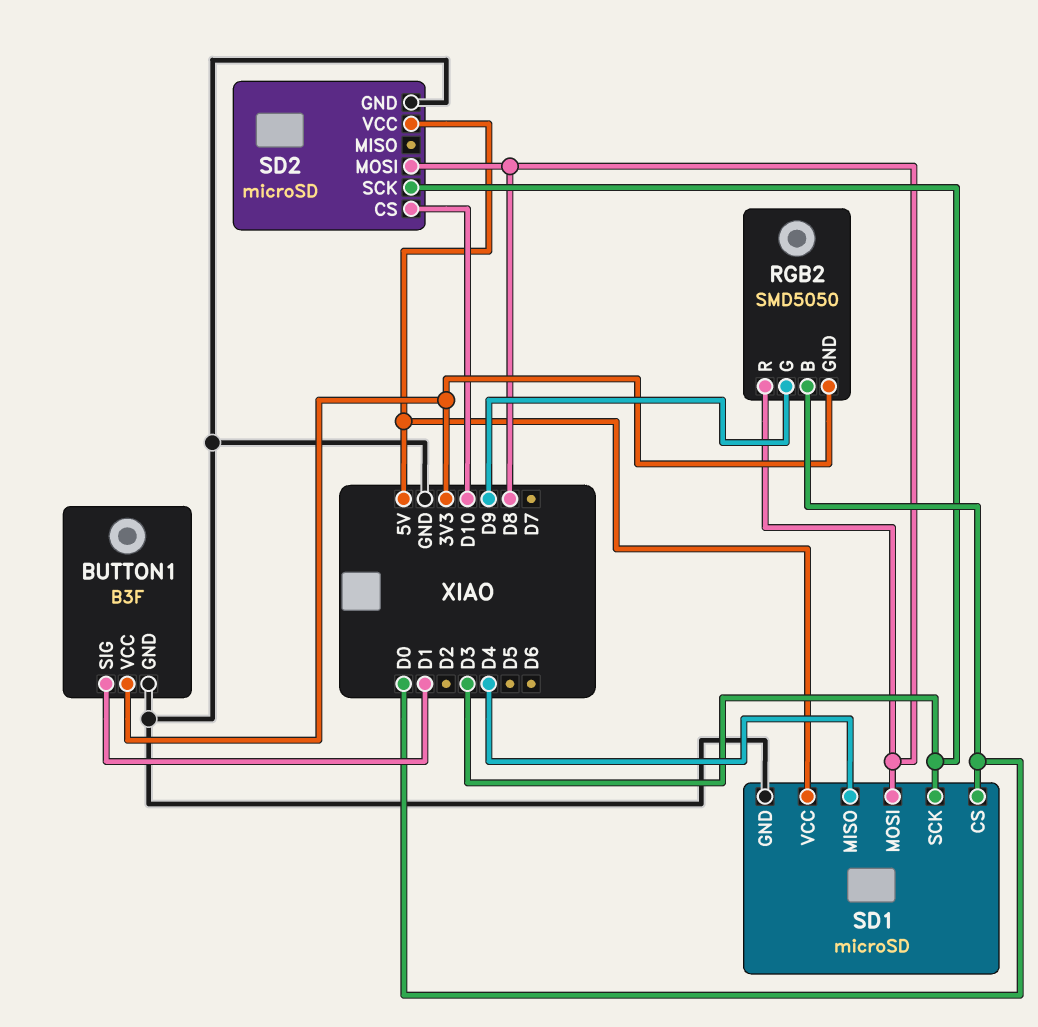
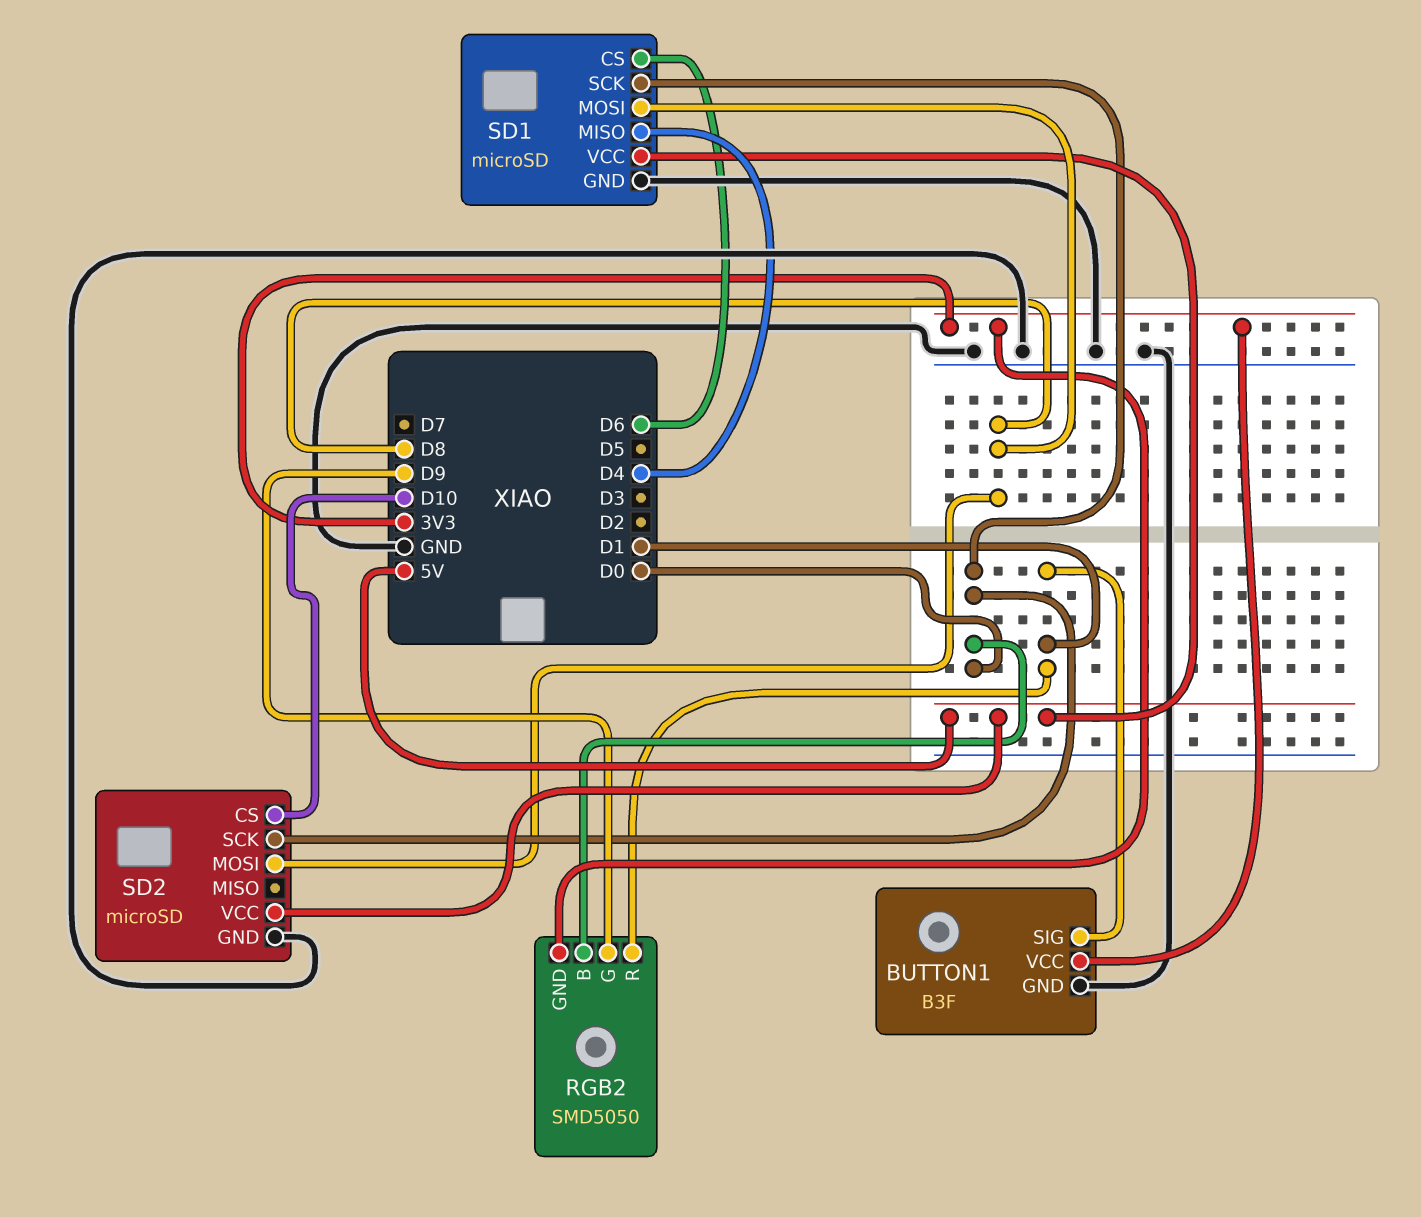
RGB2 pin R: D8 -> D1
SD1 pin CS: D0 -> D6
SD1 pin SCK: D3 -> D0
SD2 pin SCK: D3 -> D0

